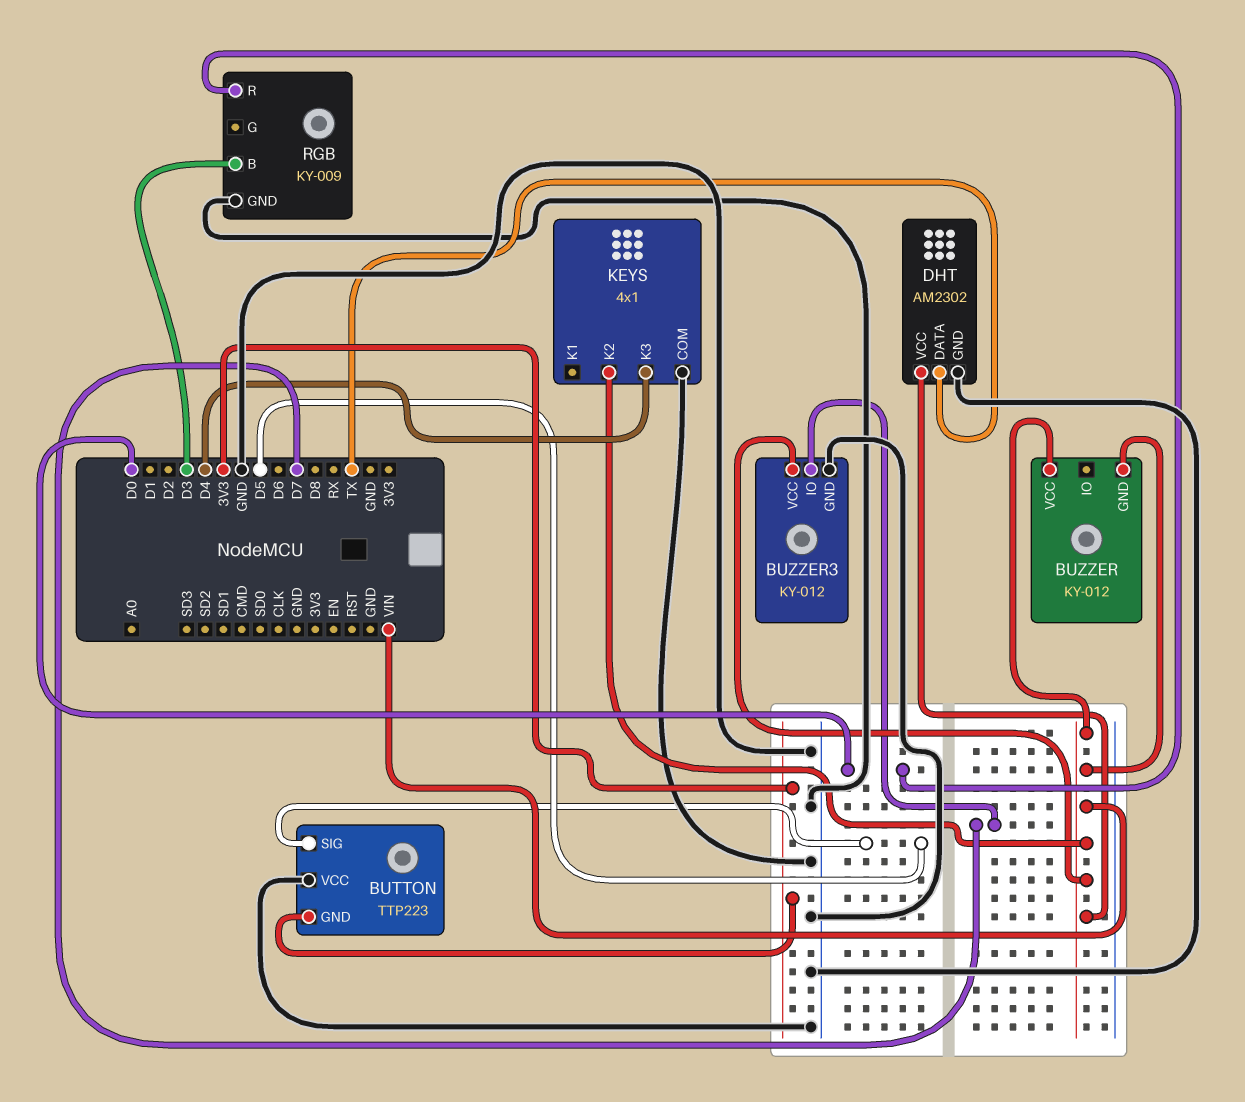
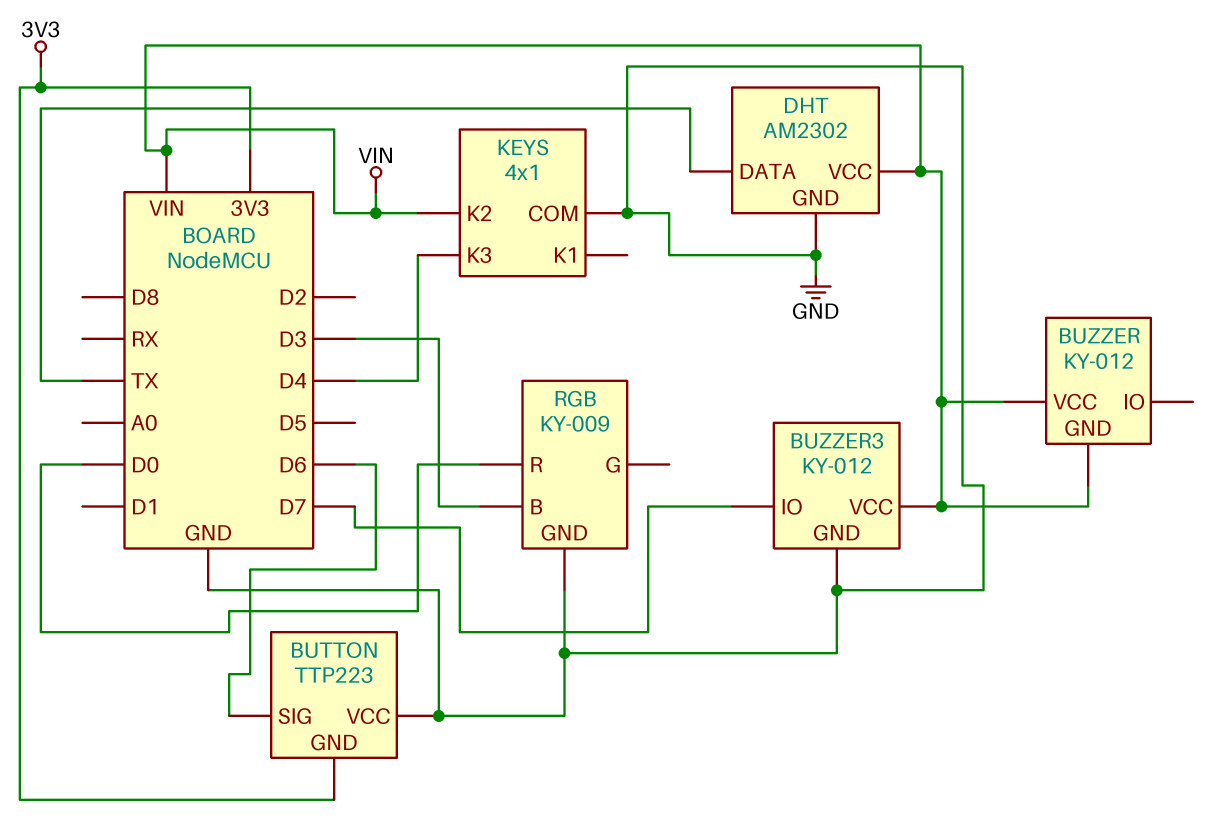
BUTTON pin SIG: D5 -> D6

